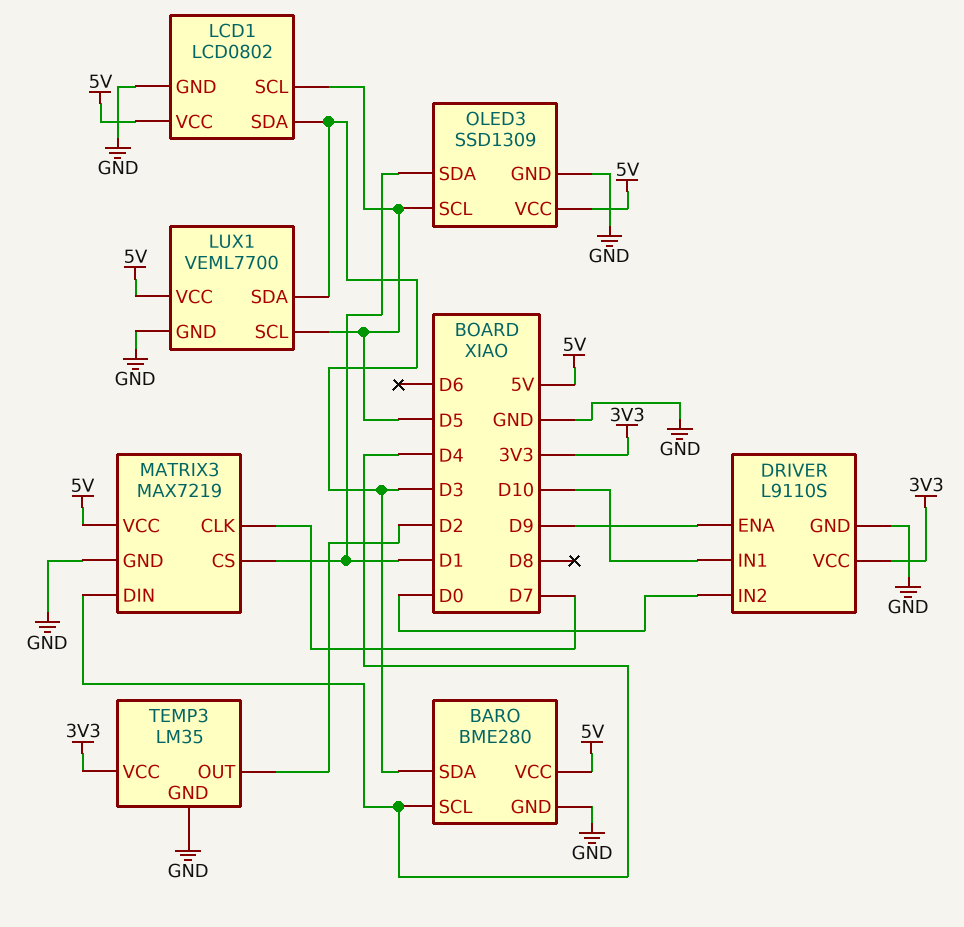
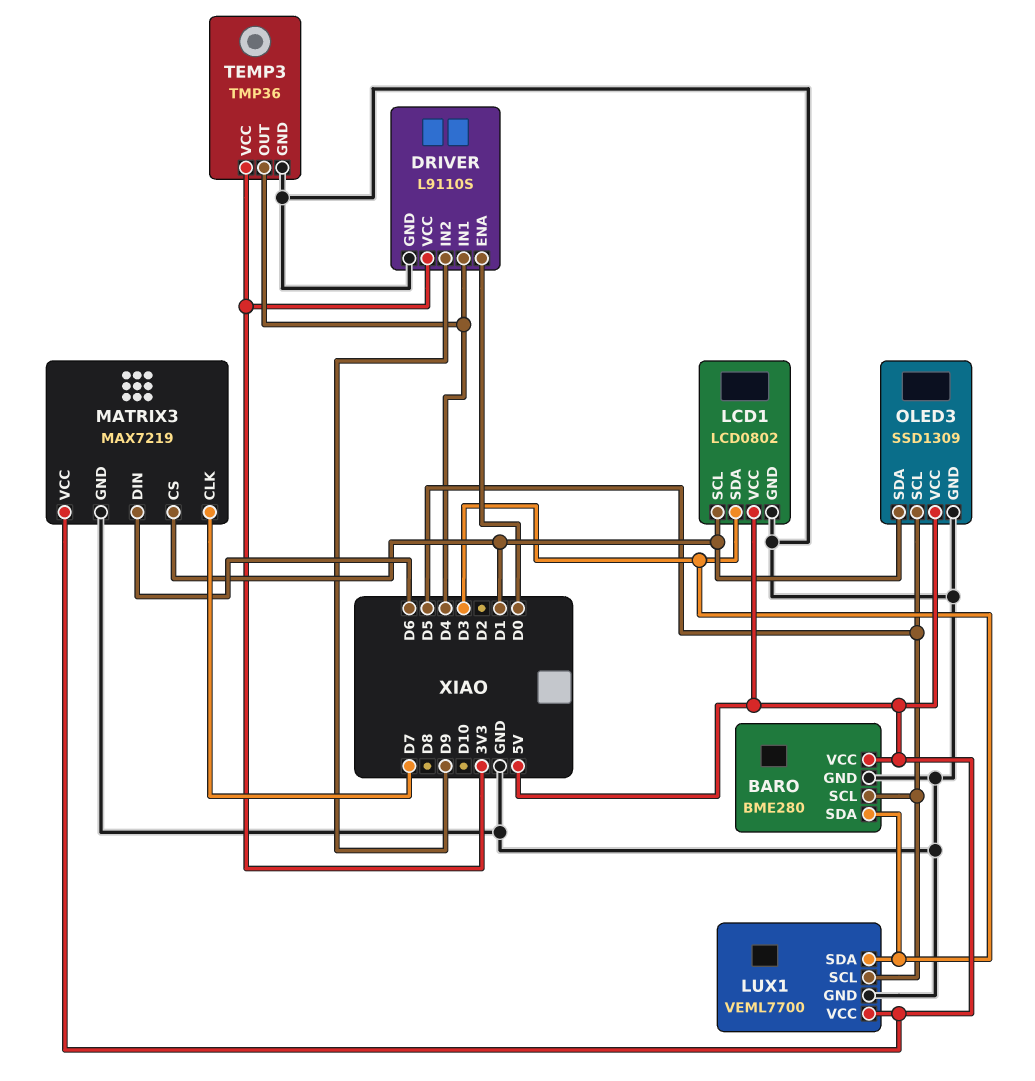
BARO pin SCL: D4 -> D5
DRIVER pin ENA: D9 -> D0
DRIVER pin IN1: D10 -> D4
DRIVER pin IN2: D0 -> D9
LCD1 pin SCL: D5 -> D1
MATRIX3 pin DIN: D4 -> D6
TEMP3: LM35 -> TMP36
TEMP3 pin OUT: D2 -> D4

